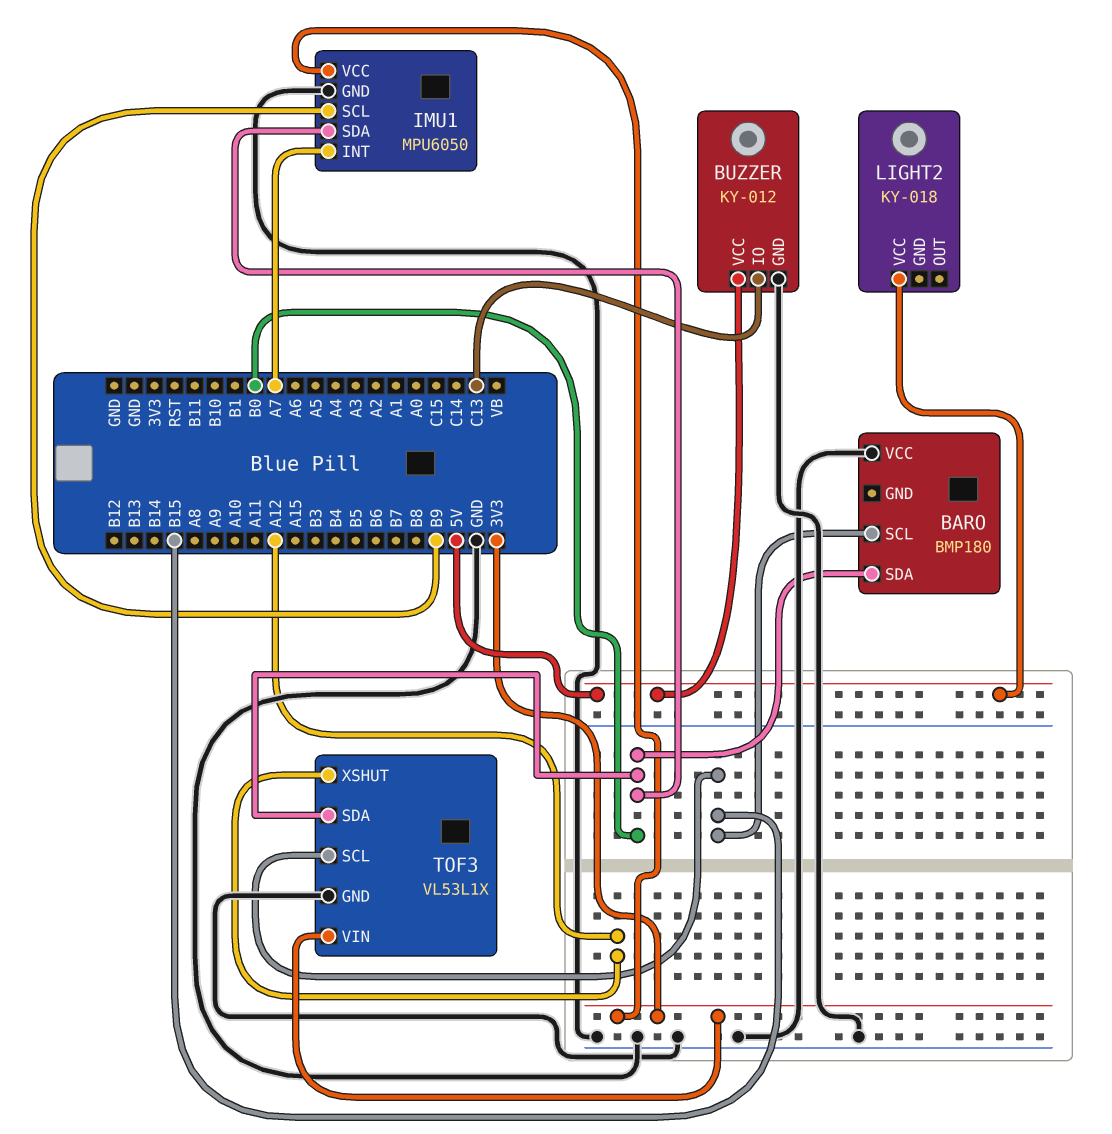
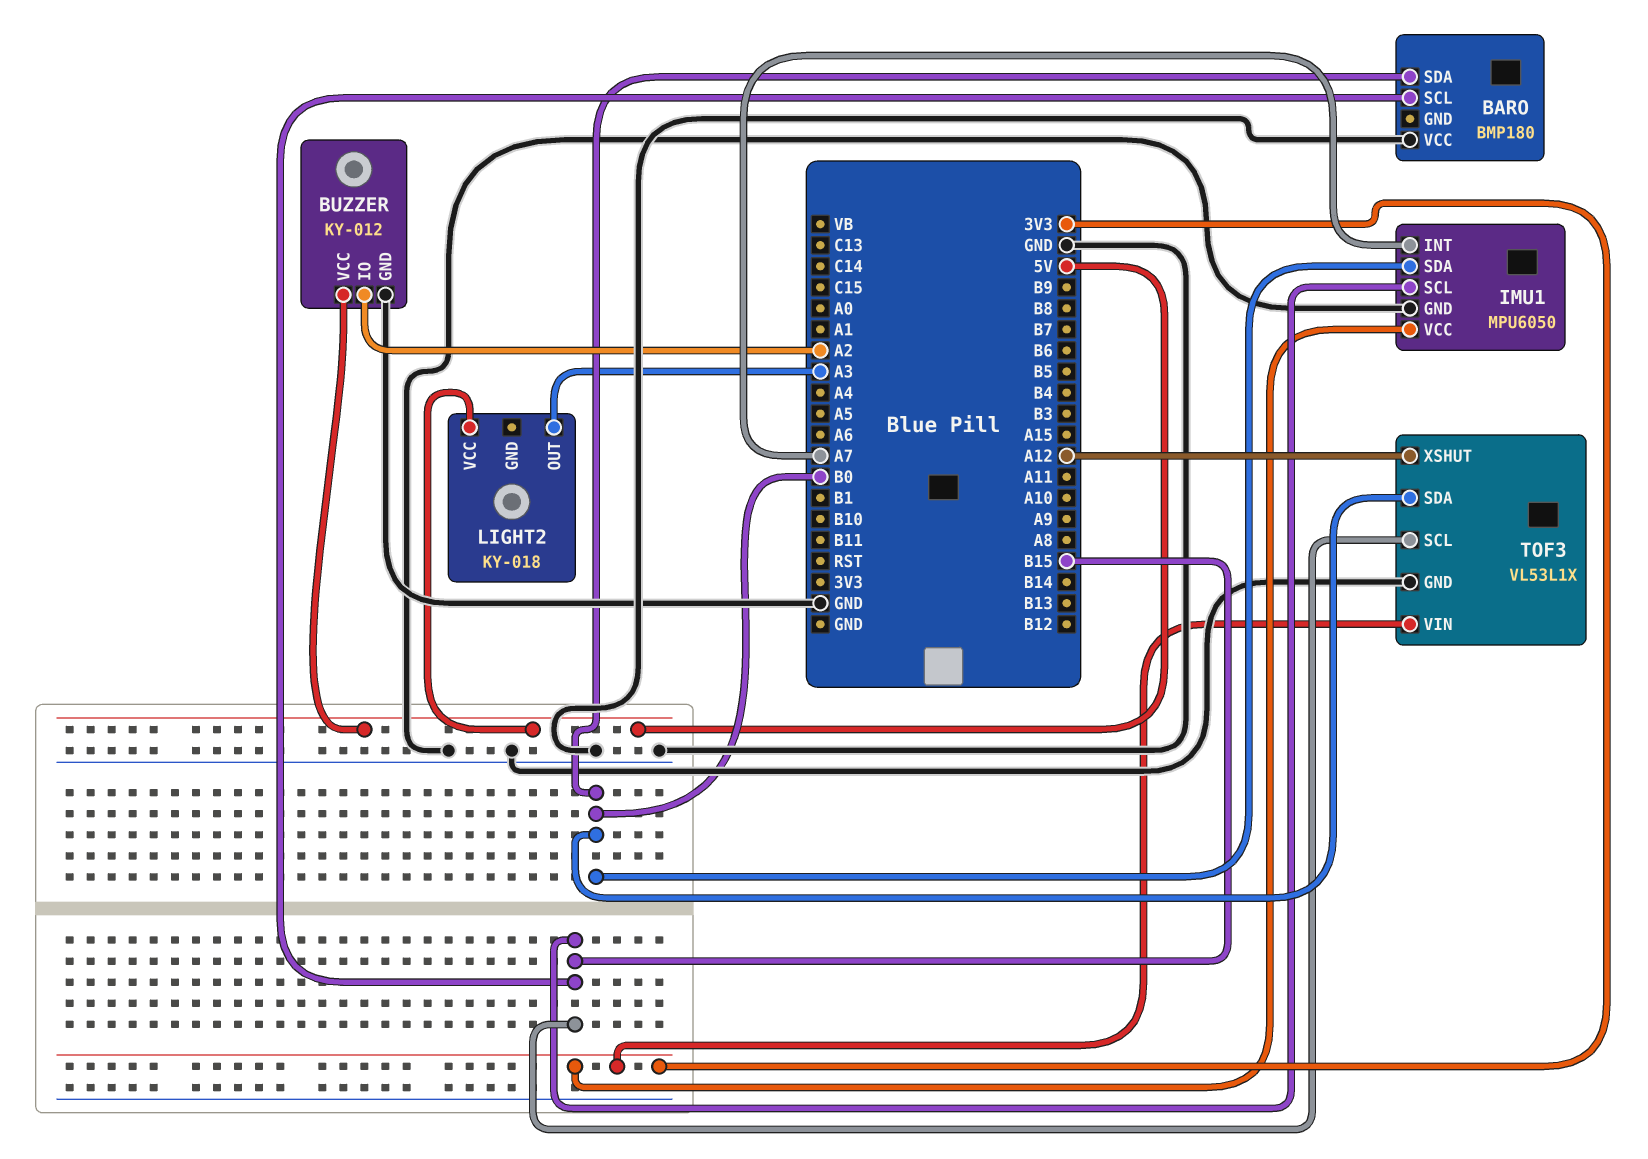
BUZZER pin IO: C13 -> A2
IMU1 pin SCL: B9 -> B15
LIGHT2 pin OUT: none -> A3

